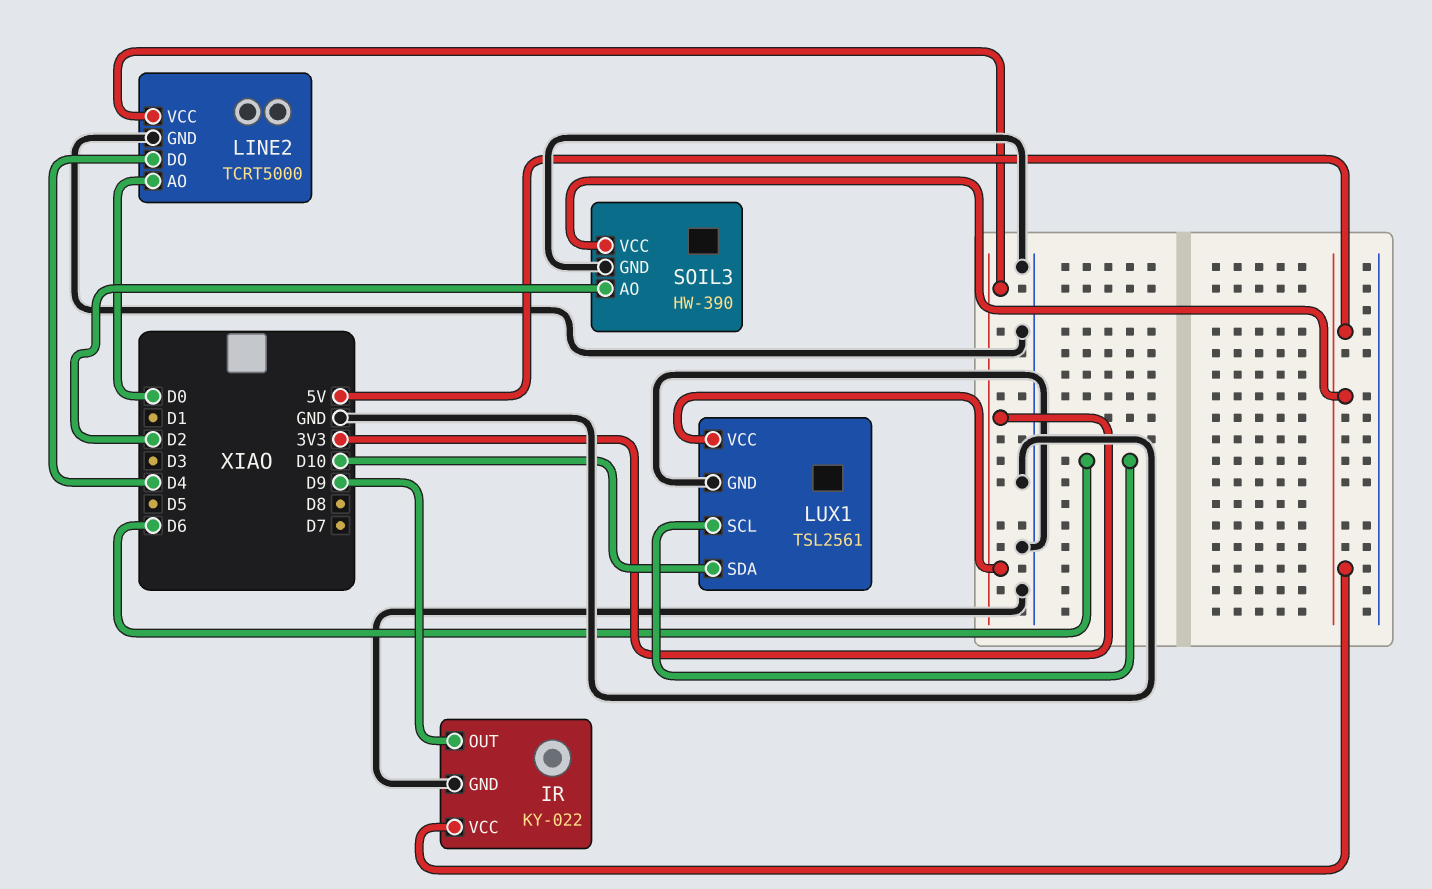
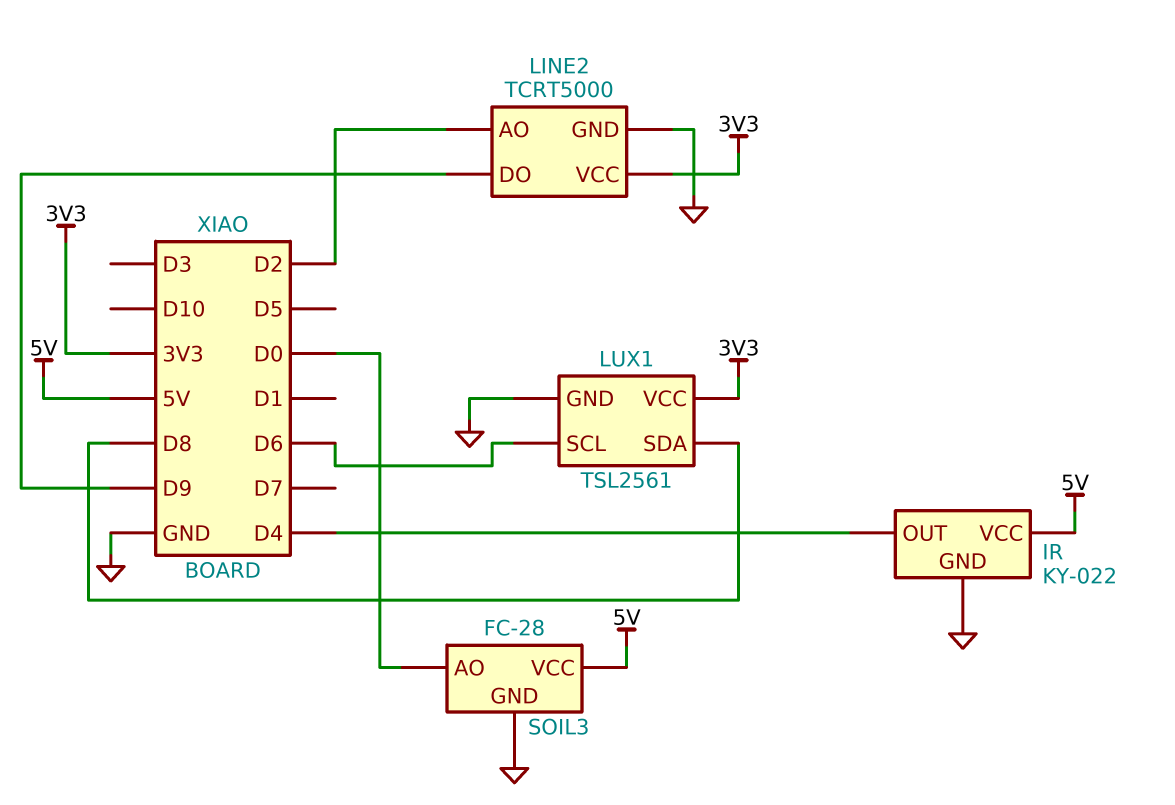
IR pin OUT: D9 -> D4
LINE2 pin AO: D0 -> D2
LINE2 pin DO: D4 -> D9
LUX1 pin SDA: D10 -> D8
SOIL3: HW-390 -> FC-28
SOIL3 pin AO: D2 -> D0

